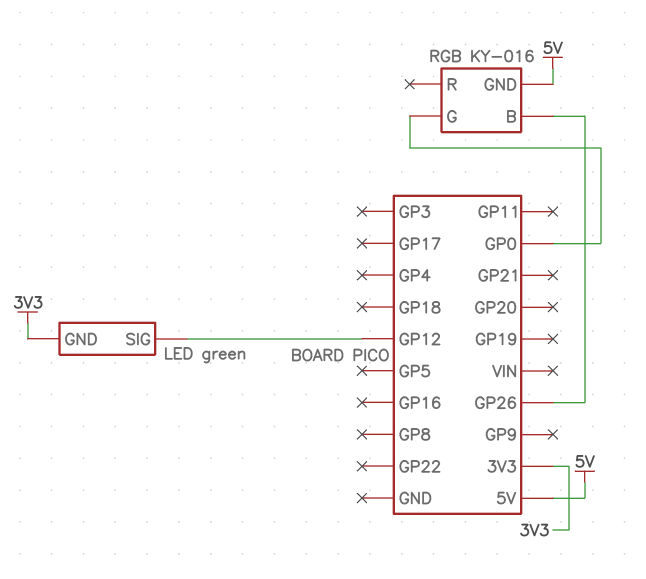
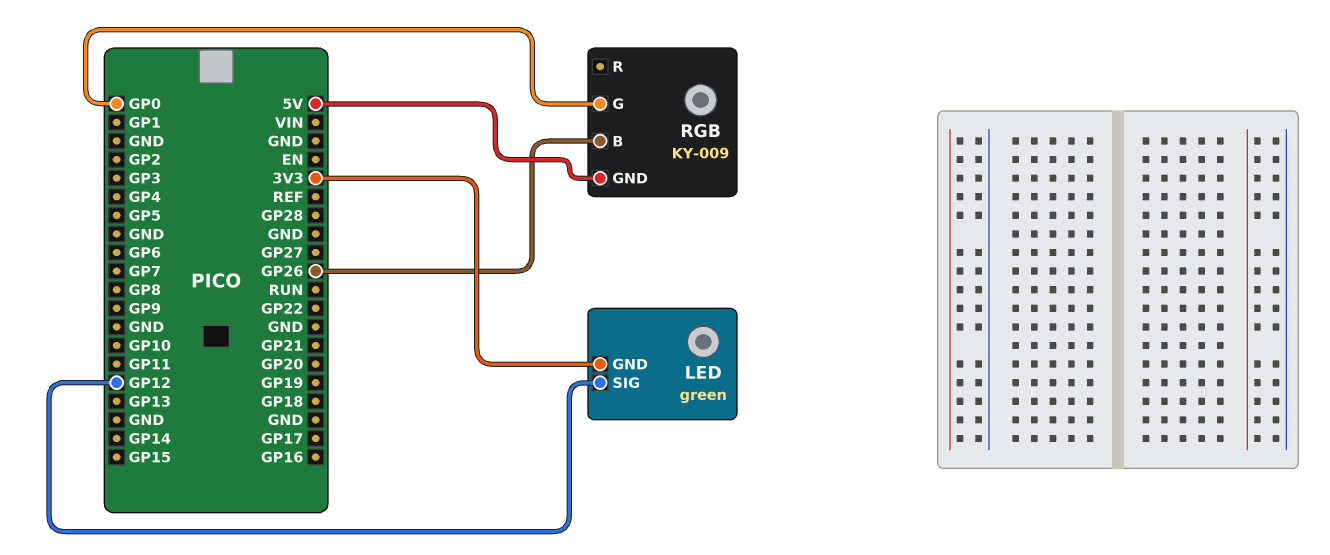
RGB: KY-016 -> KY-009

